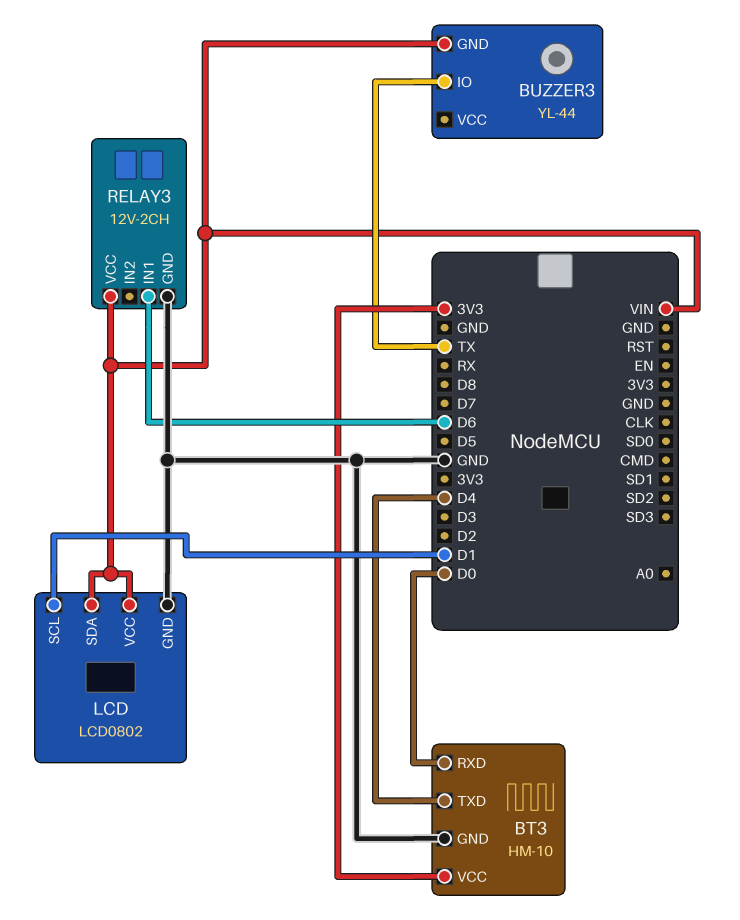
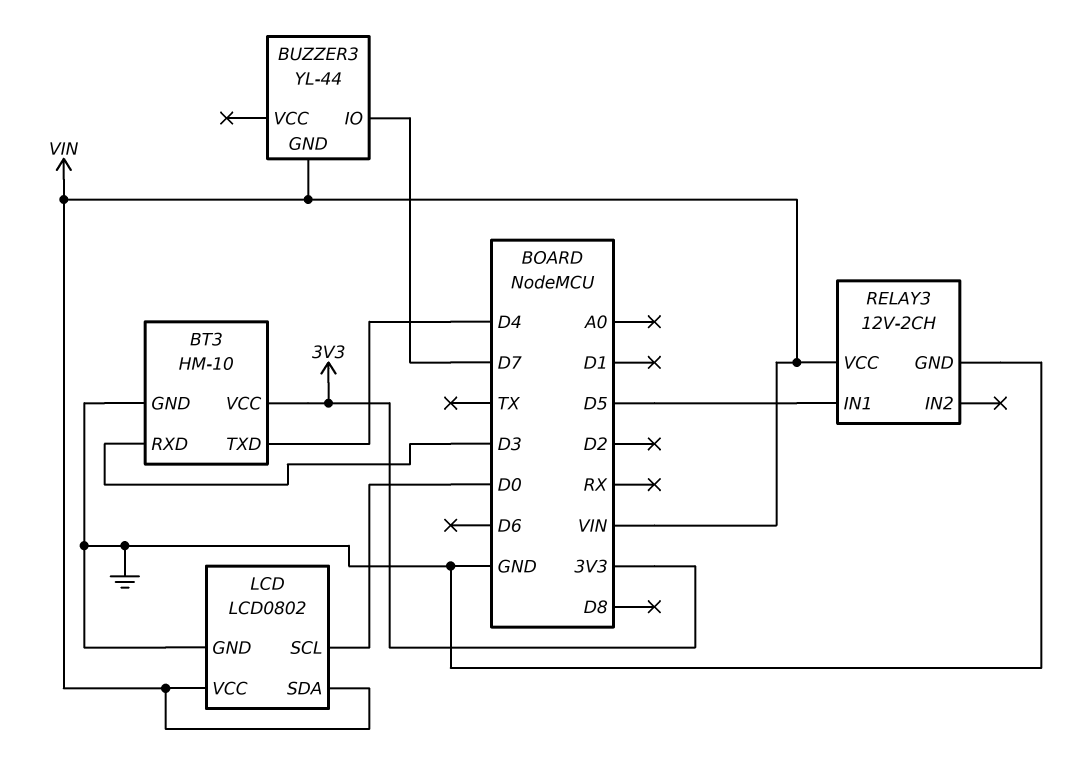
BT3 pin RXD: D0 -> D3
BUZZER3 pin IO: TX -> D7
LCD pin SCL: D1 -> D0
RELAY3 pin IN1: D6 -> D5

